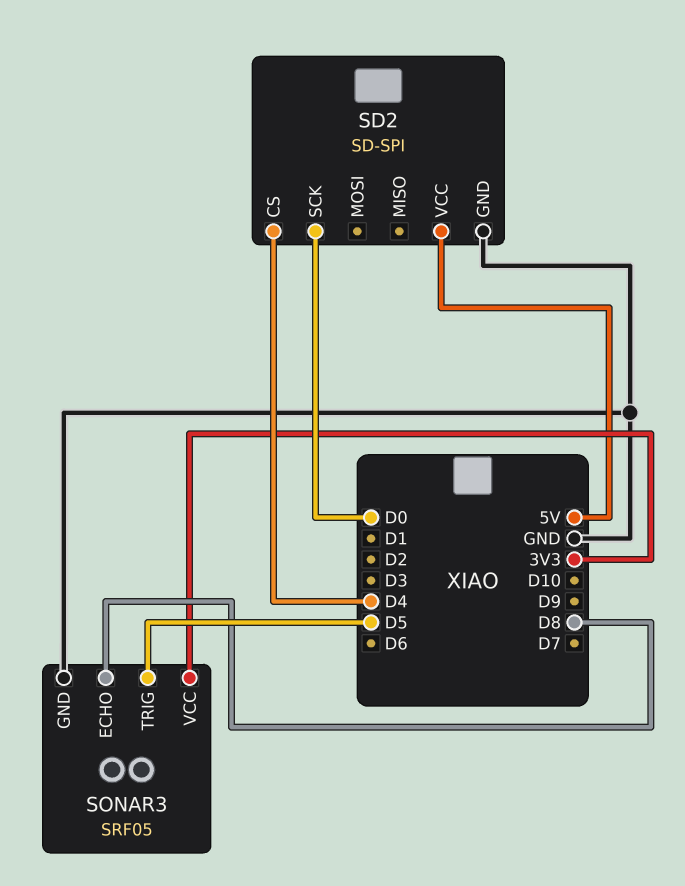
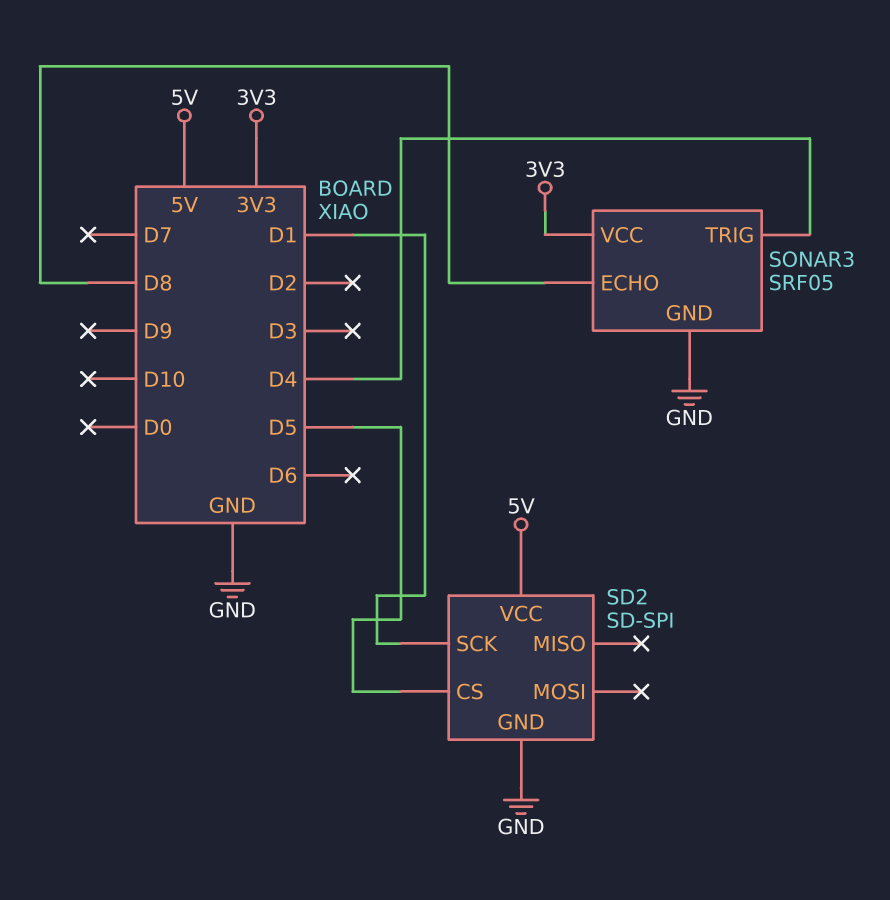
SD2 pin CS: D4 -> D5
SD2 pin SCK: D0 -> D1
SONAR3 pin TRIG: D5 -> D4

